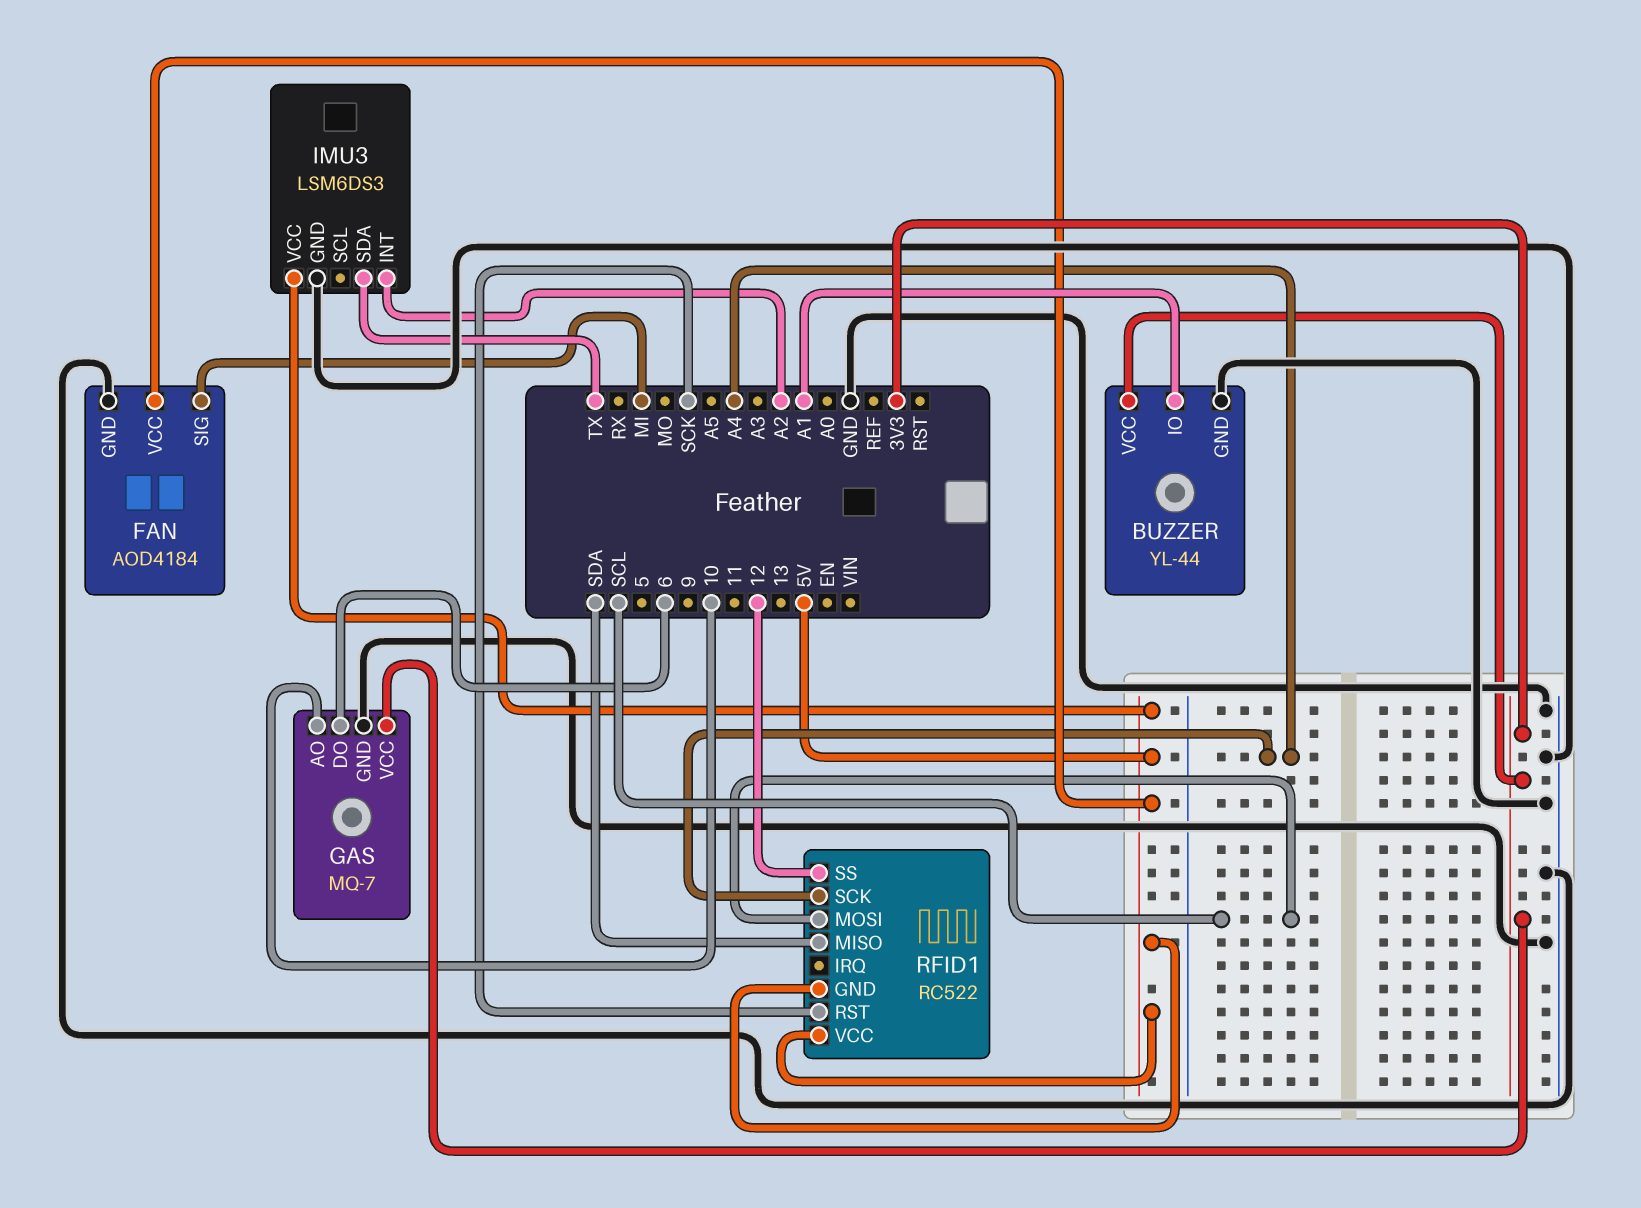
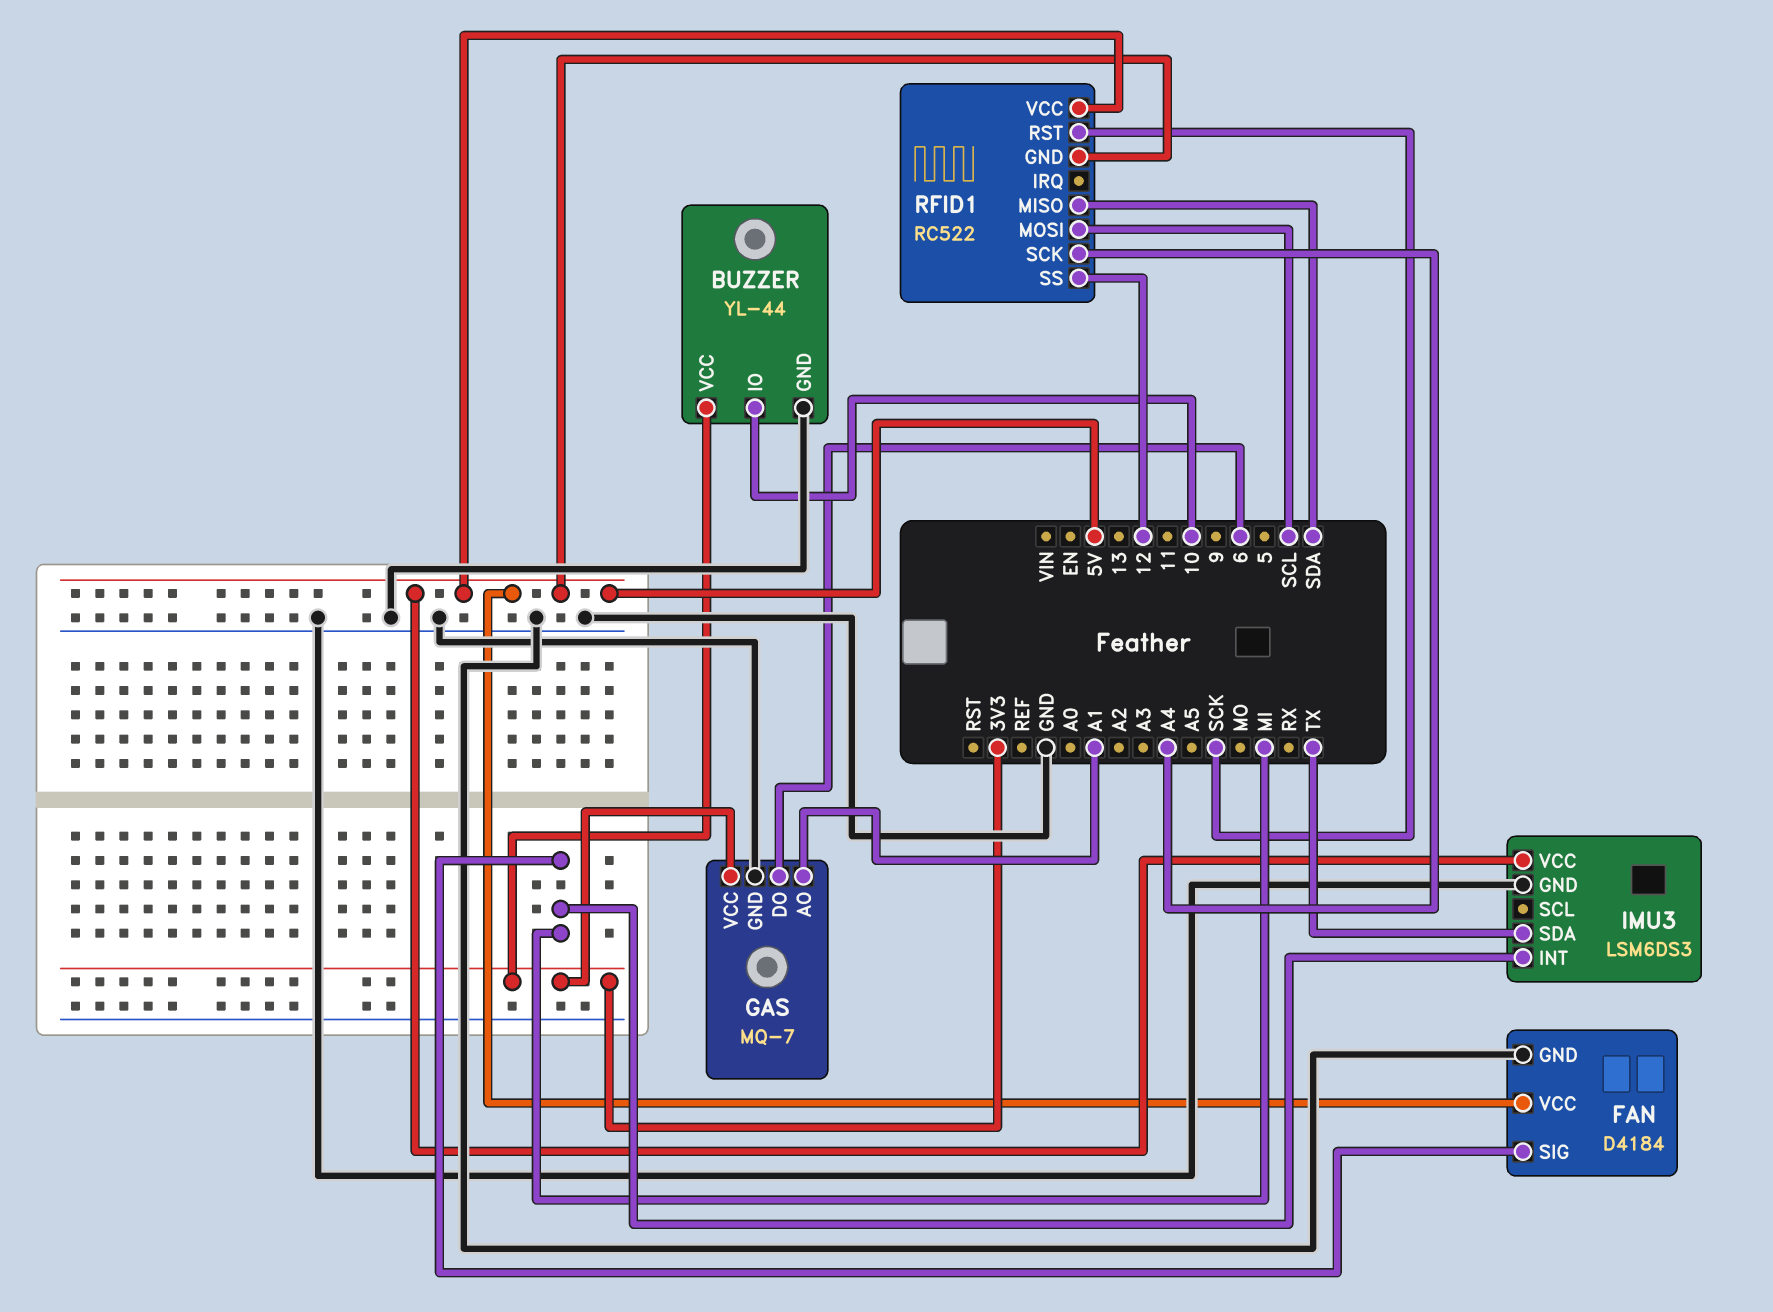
BUZZER pin IO: A1 -> 10
FAN: AOD4184 -> D4184
GAS pin AO: 10 -> A1
IMU3 pin INT: A2 -> MI

